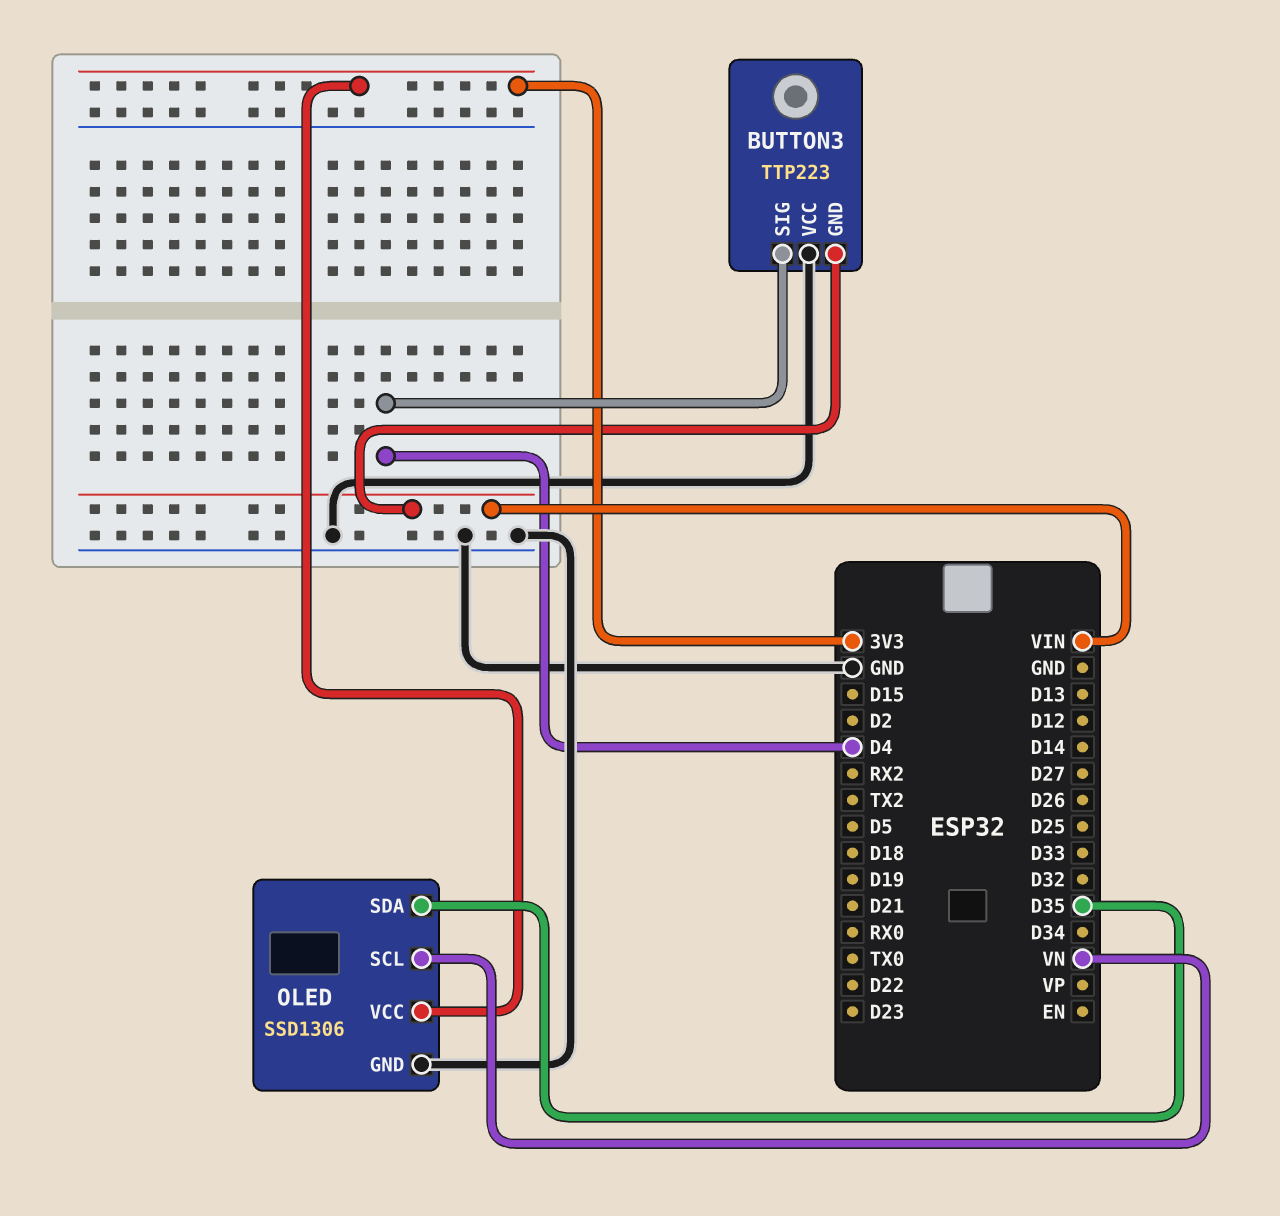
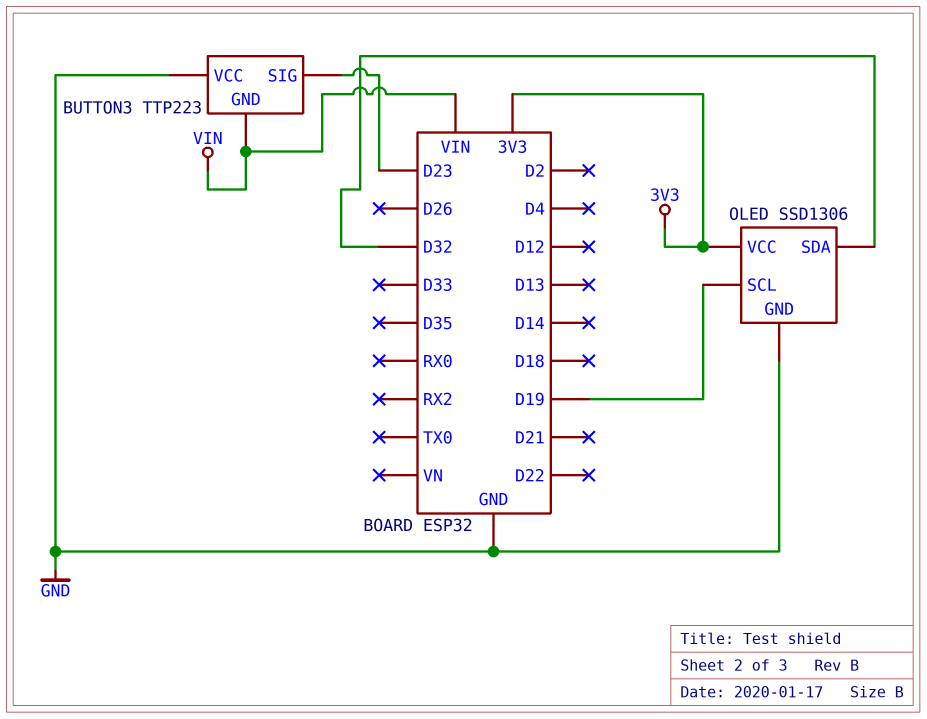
BUTTON3 pin SIG: D4 -> D23
OLED pin SCL: VN -> D19
OLED pin SDA: D35 -> D32

